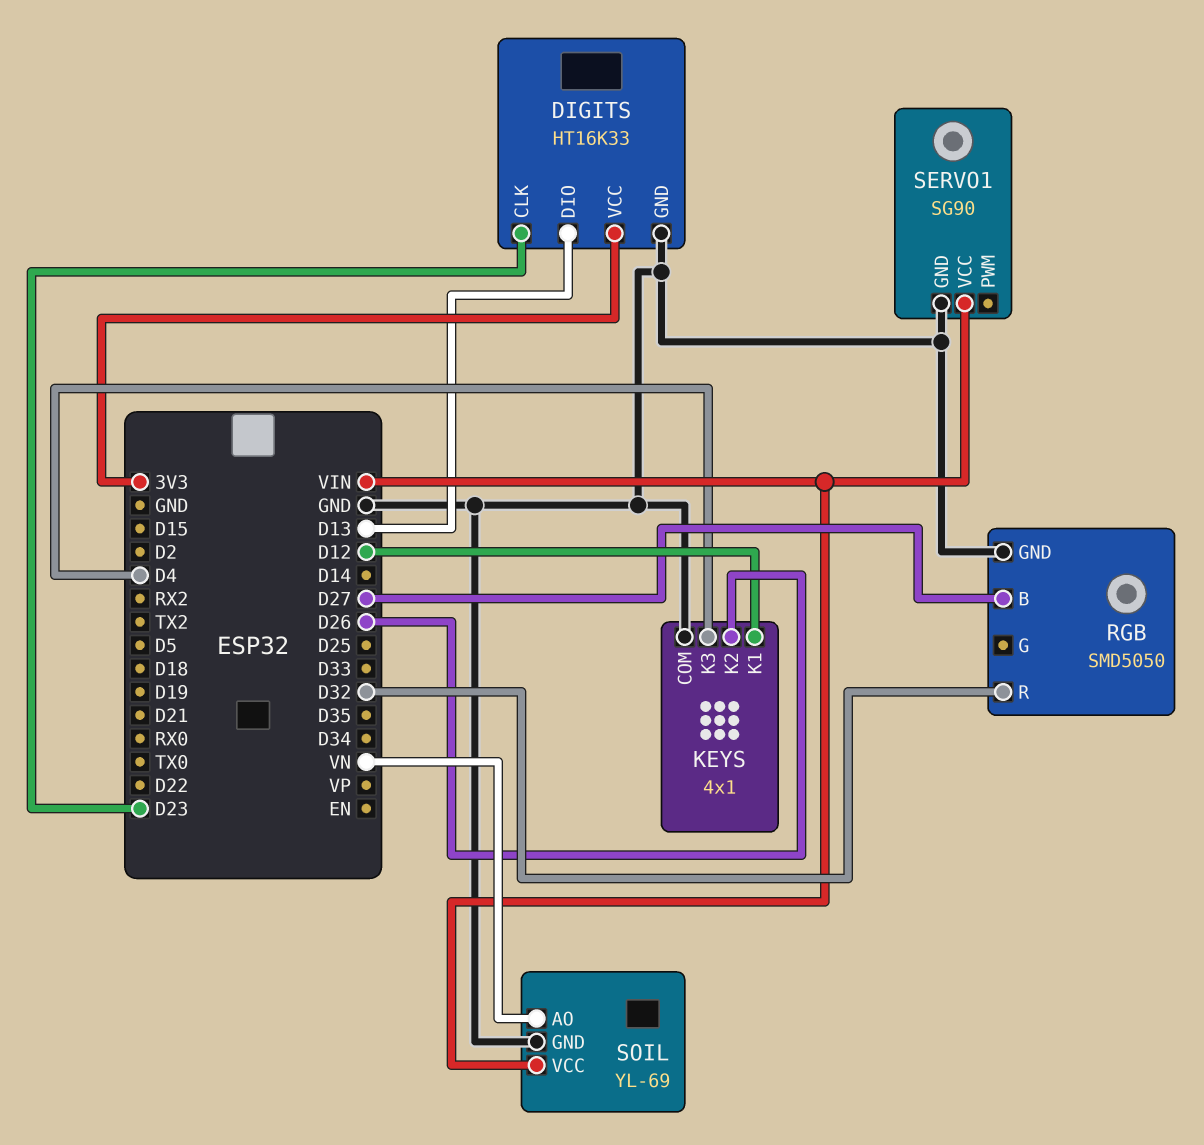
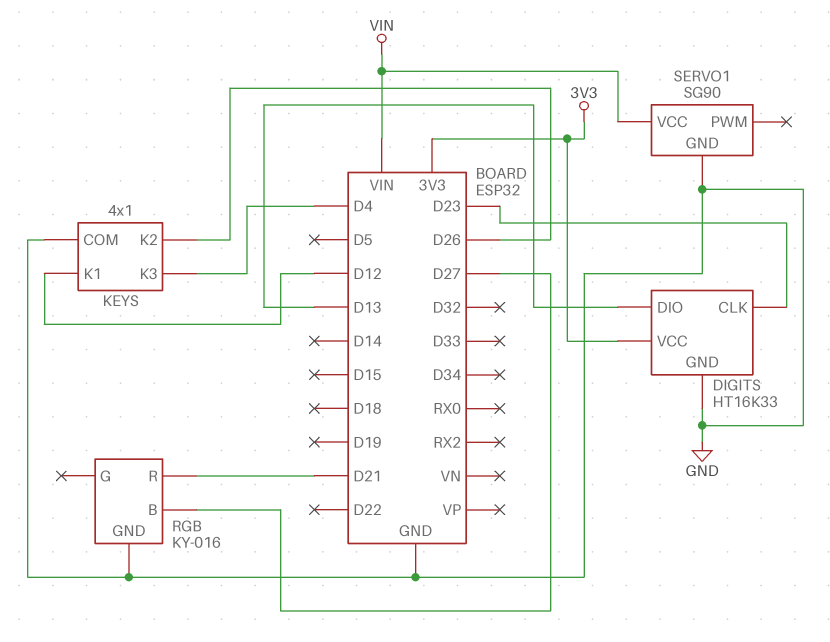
RGB: SMD5050 -> KY-016
RGB pin R: D32 -> D21
SOIL: YL-69 -> none
SOIL pin AO: VN -> none
SOIL pin GND: GND -> none
SOIL pin VCC: VIN -> none

